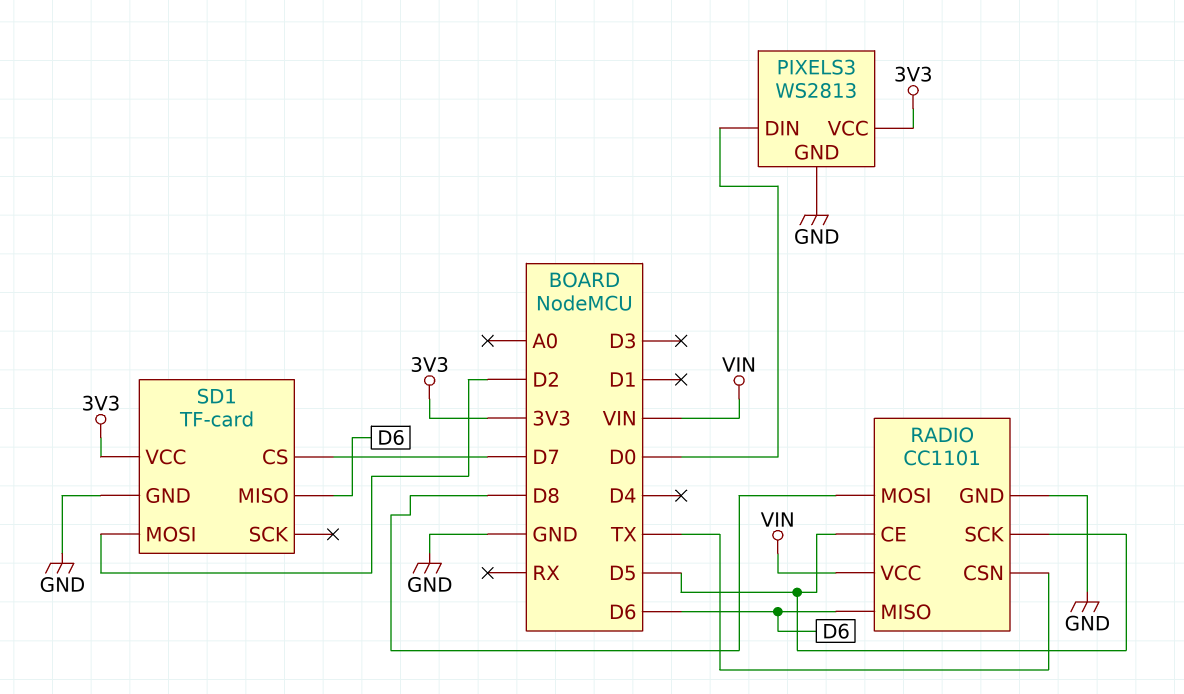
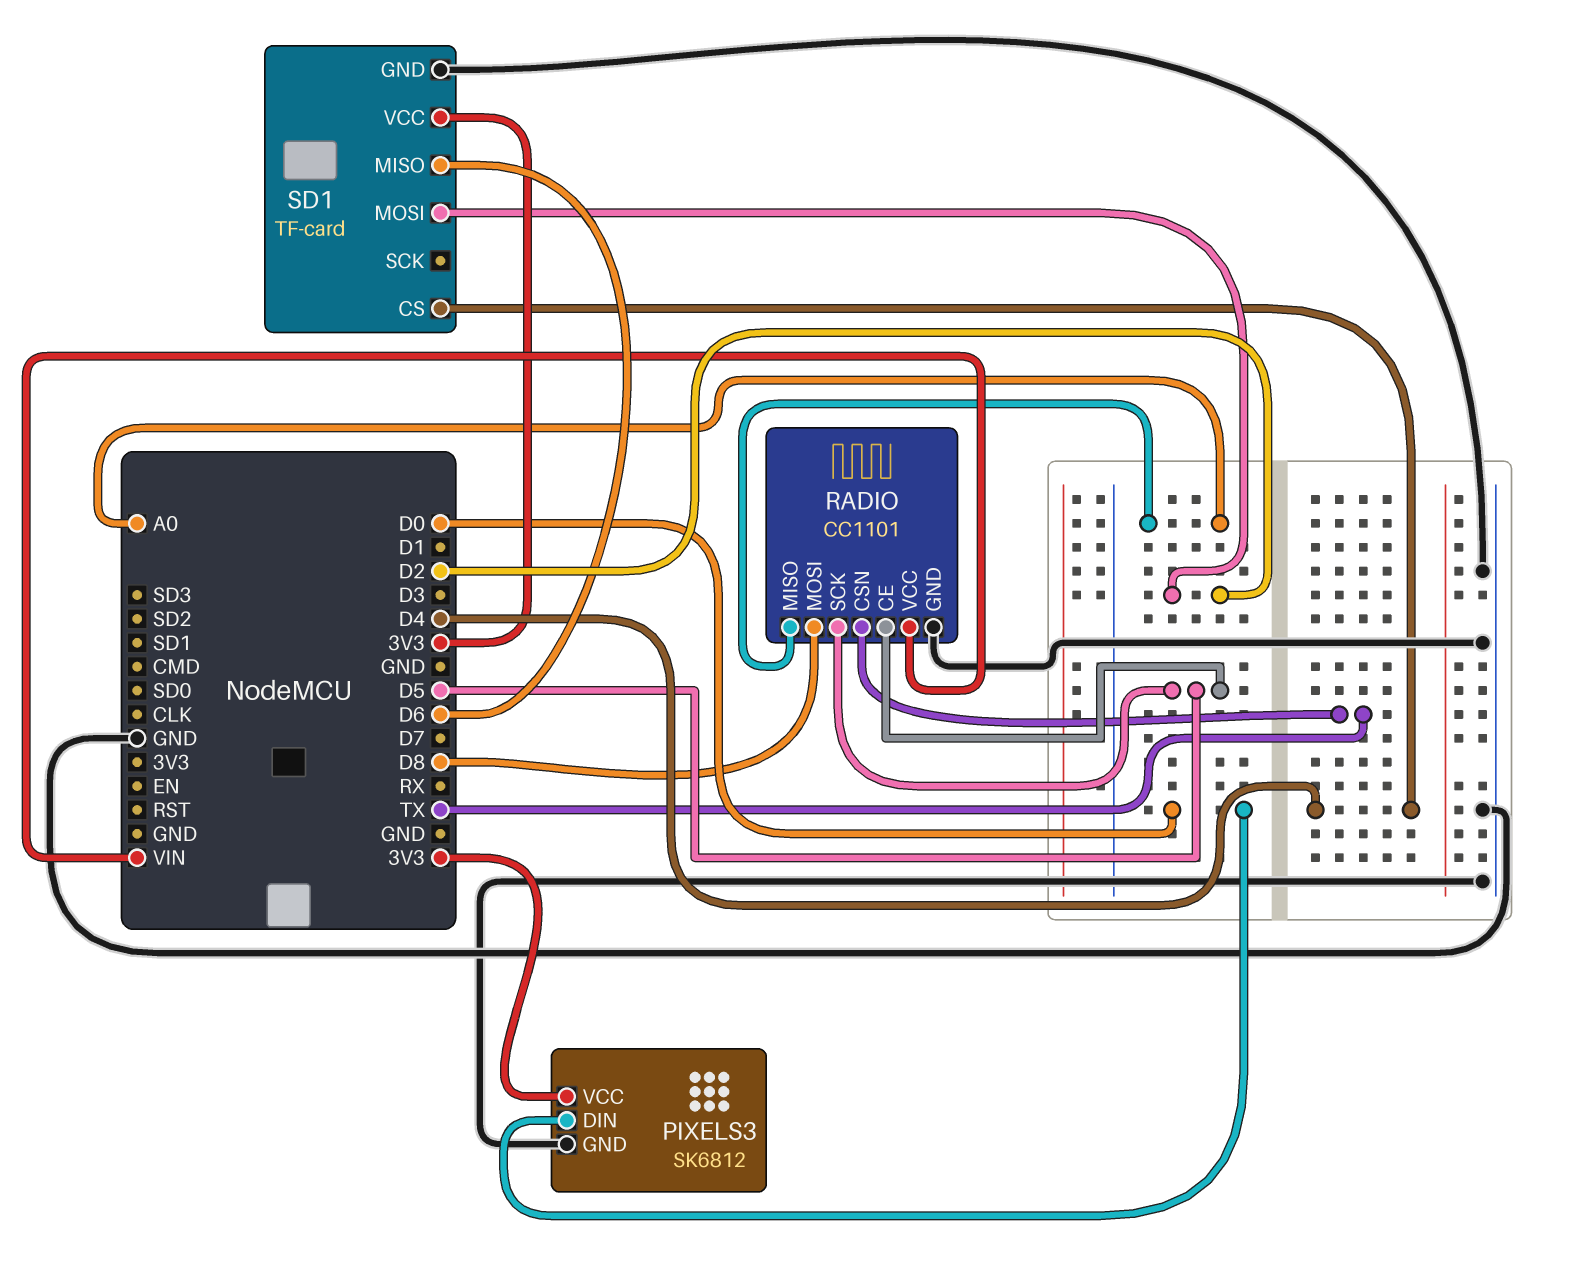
PIXELS3: WS2813 -> SK6812
RADIO pin MISO: D6 -> A0
SD1 pin CS: D7 -> D4

